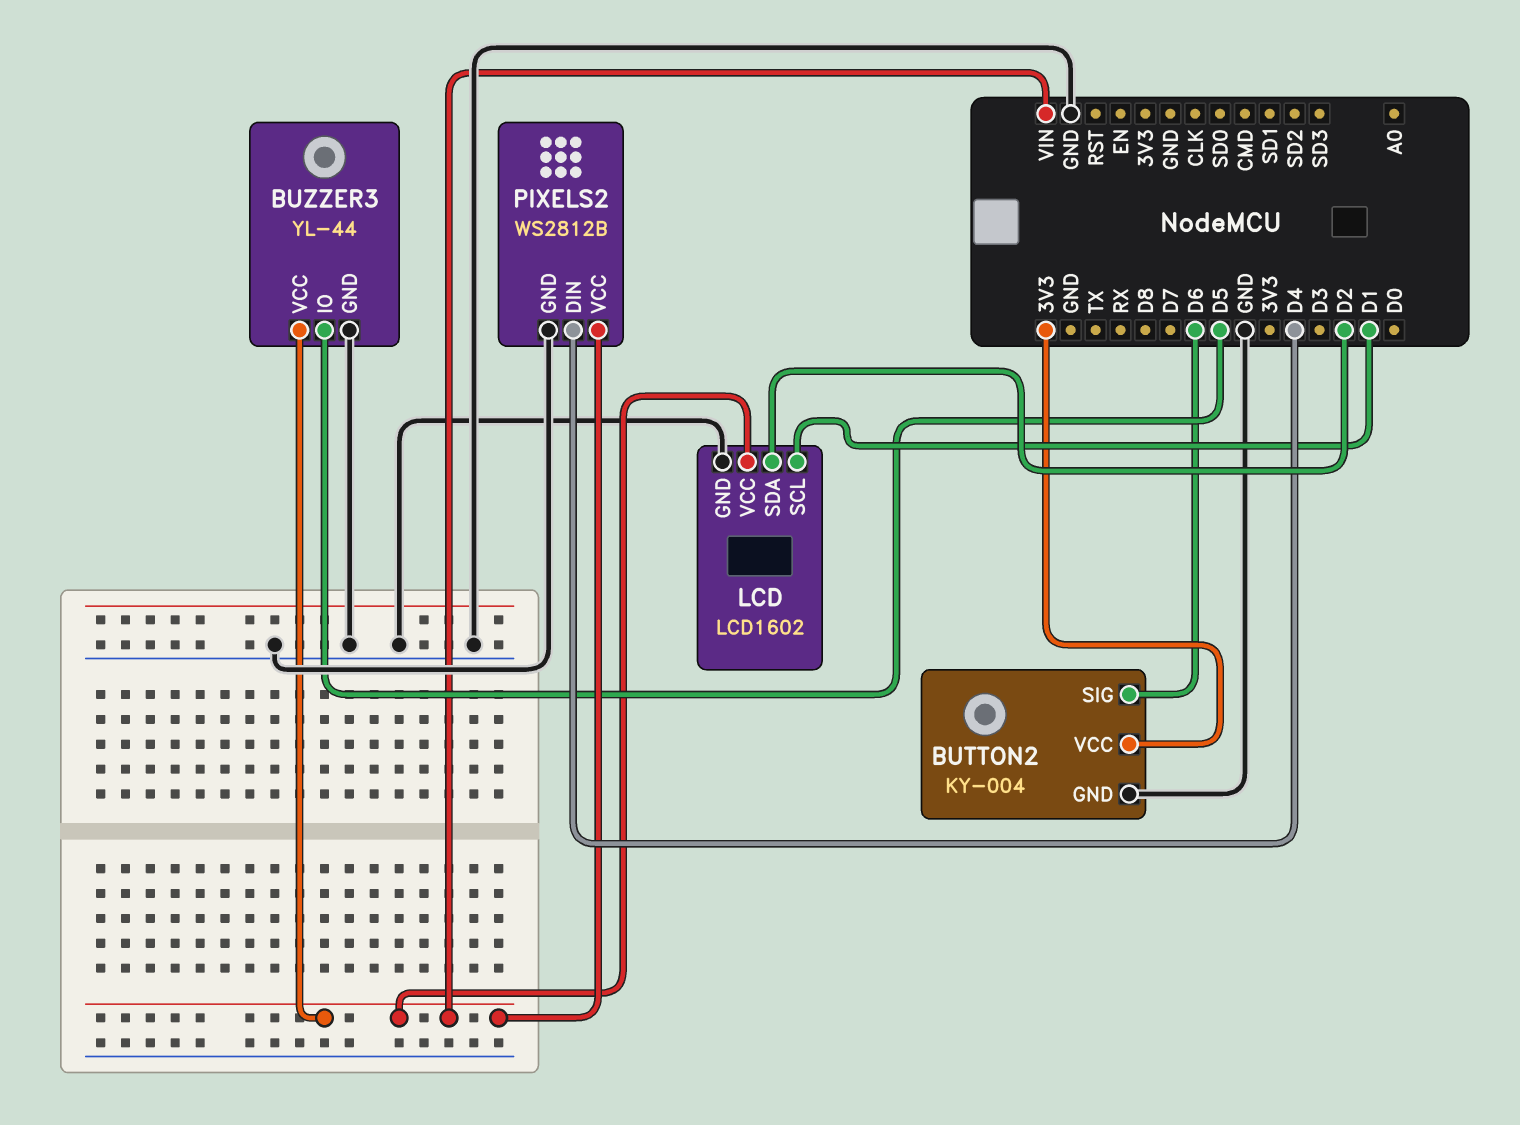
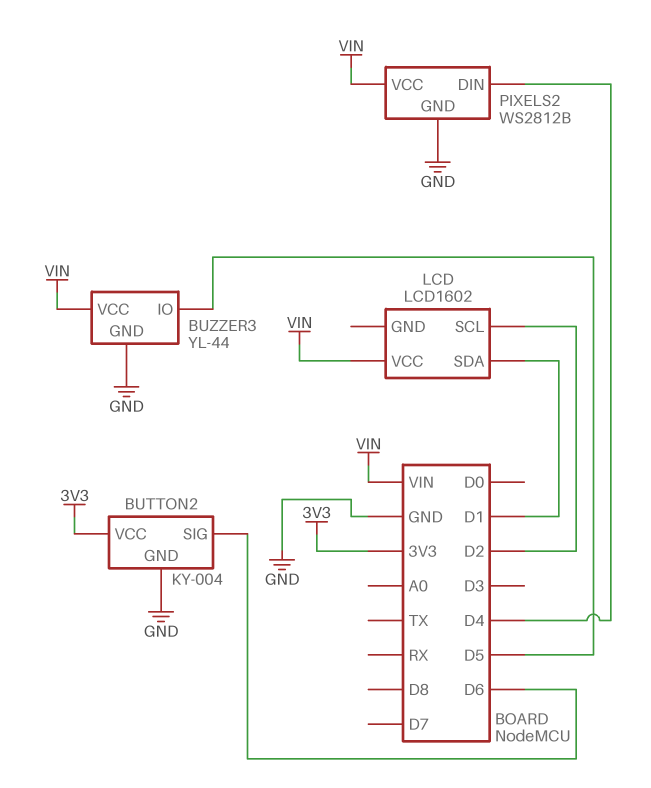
LCD pin GND: GND -> none
LCD pin SCL: D1 -> D2
LCD pin SDA: D2 -> D1

